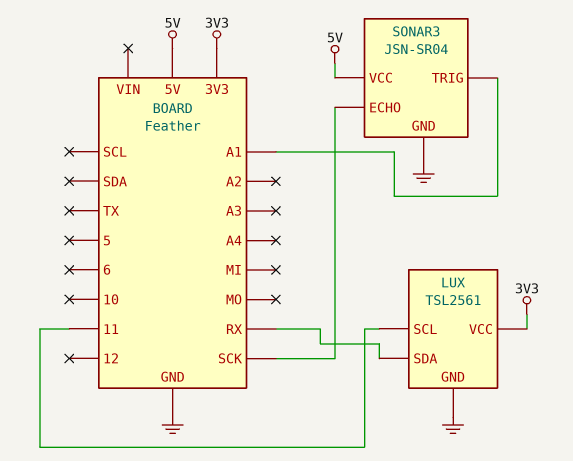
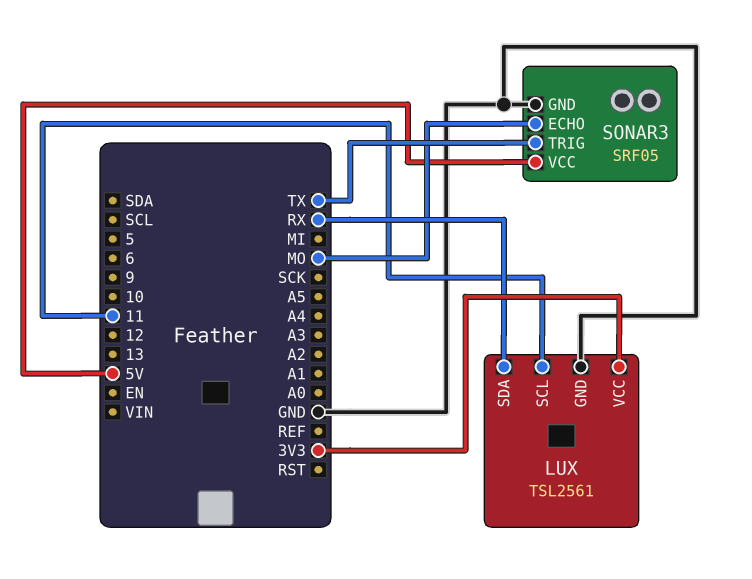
SONAR3: JSN-SR04 -> SRF05
SONAR3 pin ECHO: SCK -> MO
SONAR3 pin TRIG: A1 -> TX

